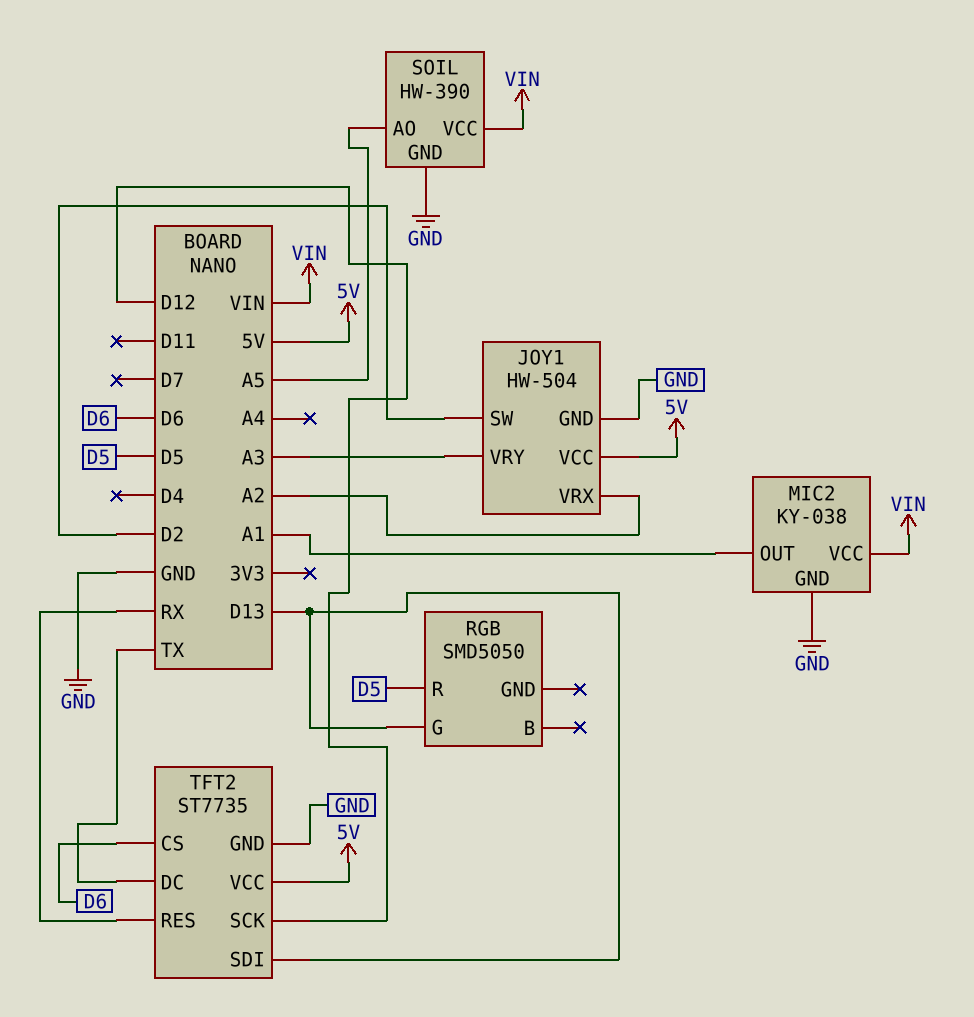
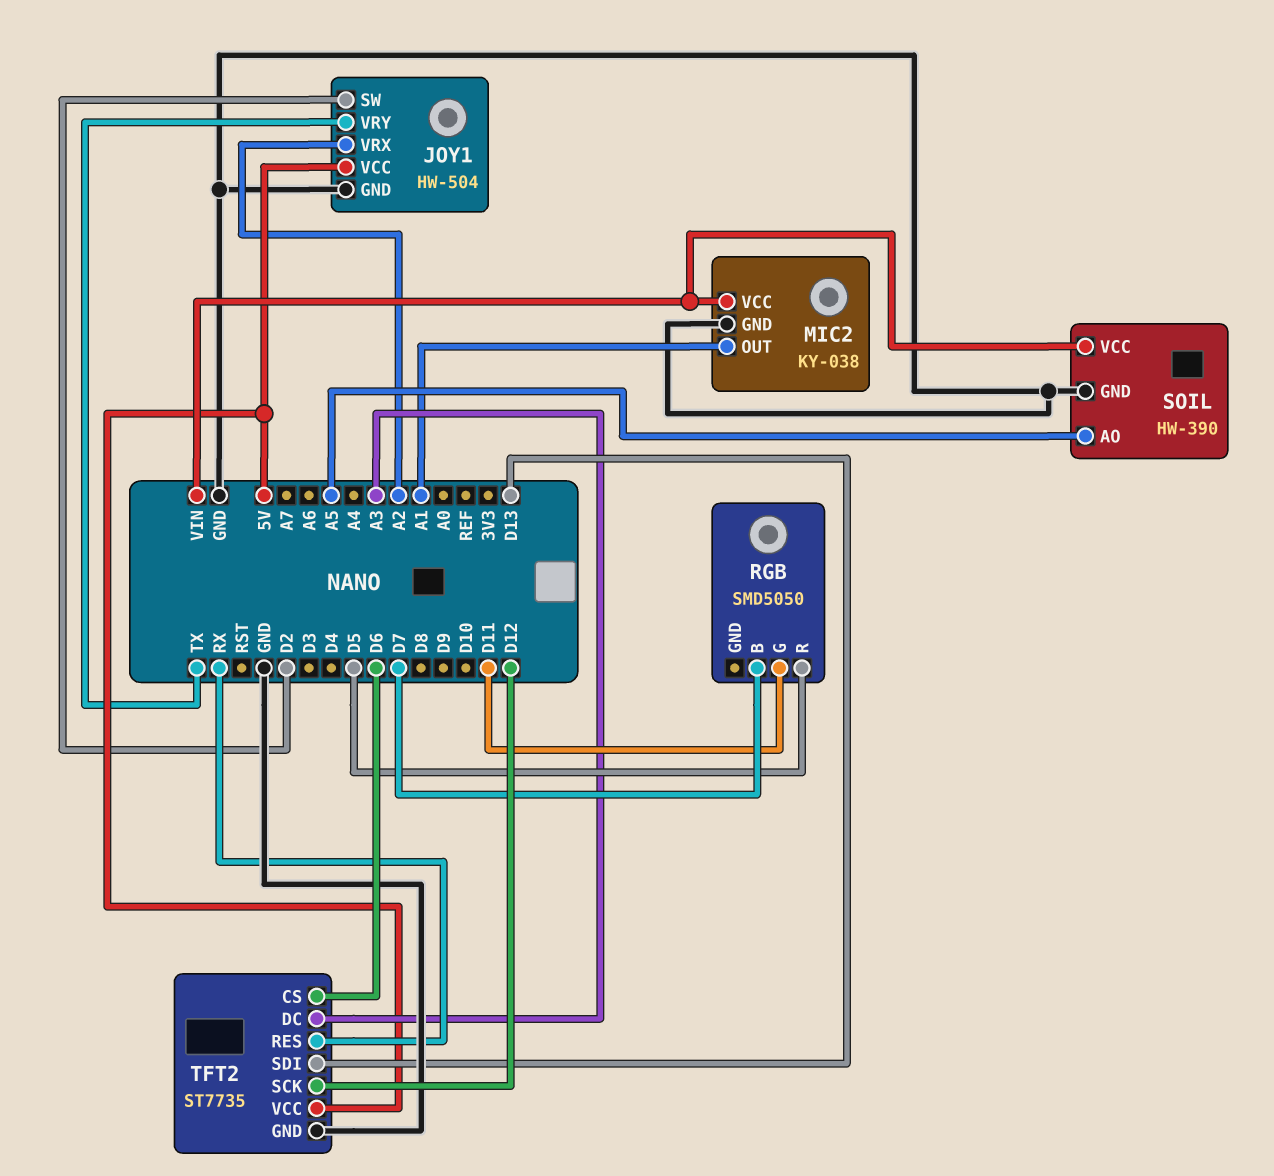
JOY1 pin VRY: A3 -> TX
RGB pin B: none -> D7
RGB pin G: D13 -> D11
TFT2 pin DC: TX -> A3

